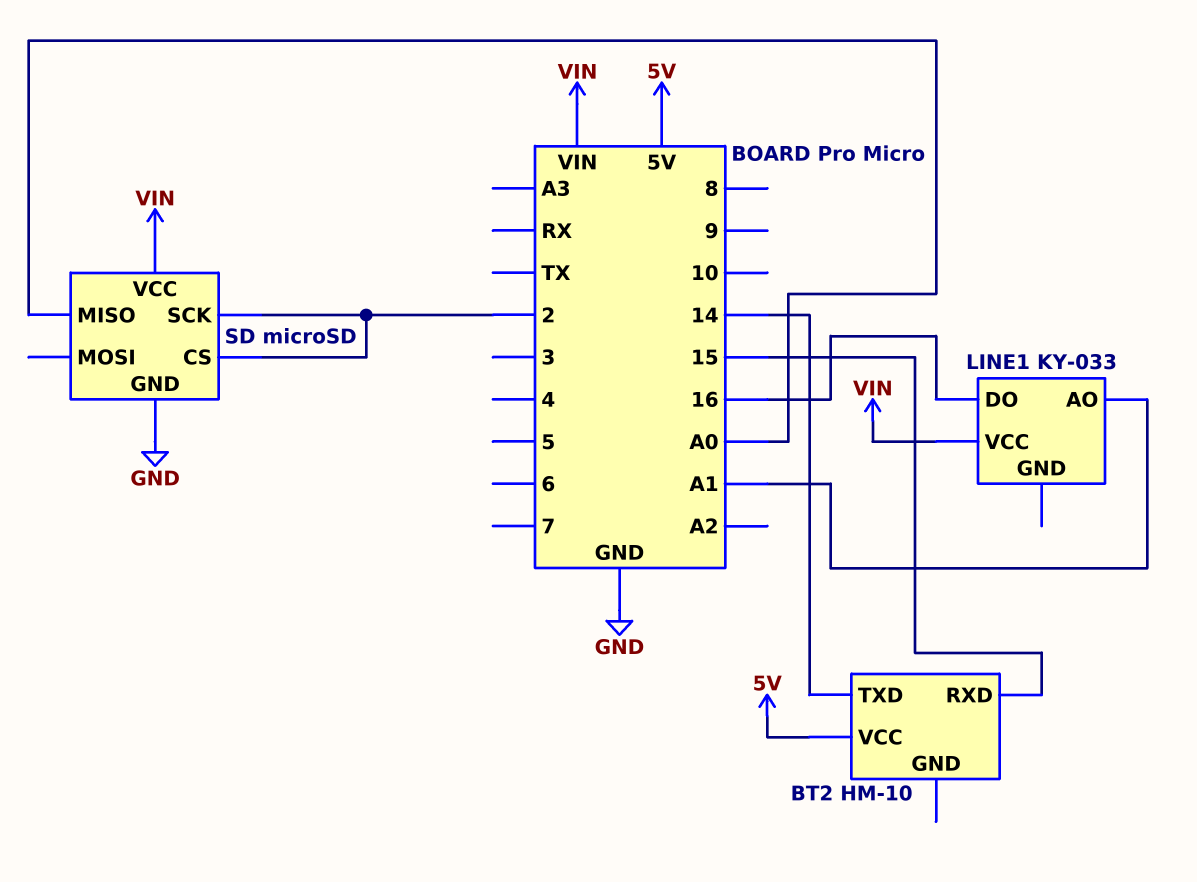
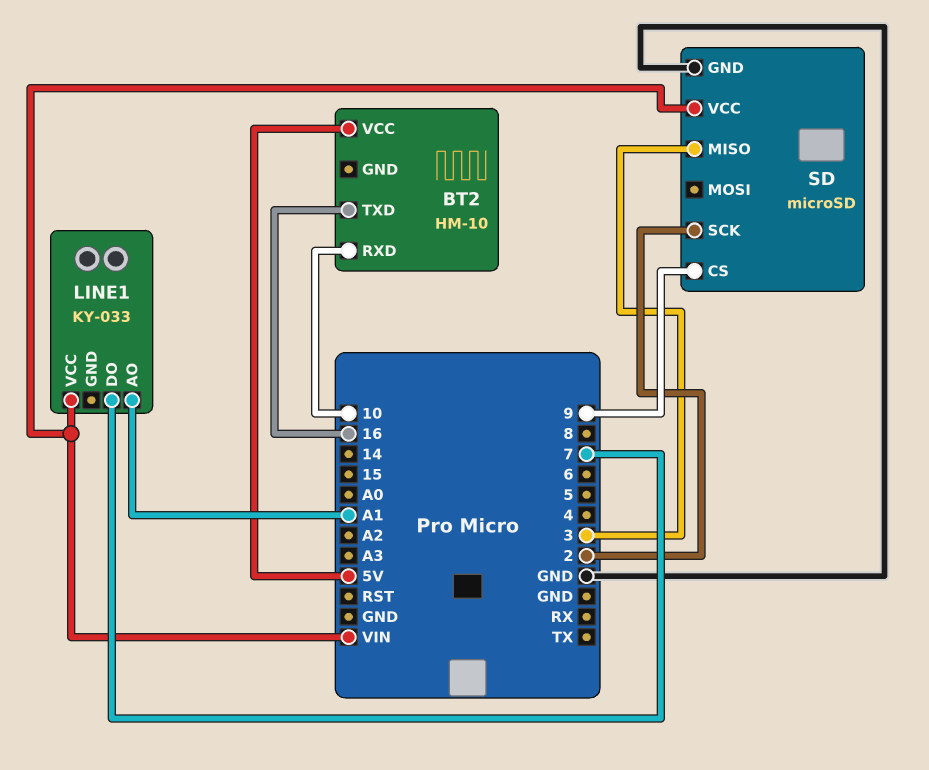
BT2 pin RXD: 15 -> 10
BT2 pin TXD: 14 -> 16
LINE1 pin DO: 16 -> 7
SD pin CS: 2 -> 9
SD pin MISO: A0 -> 3

